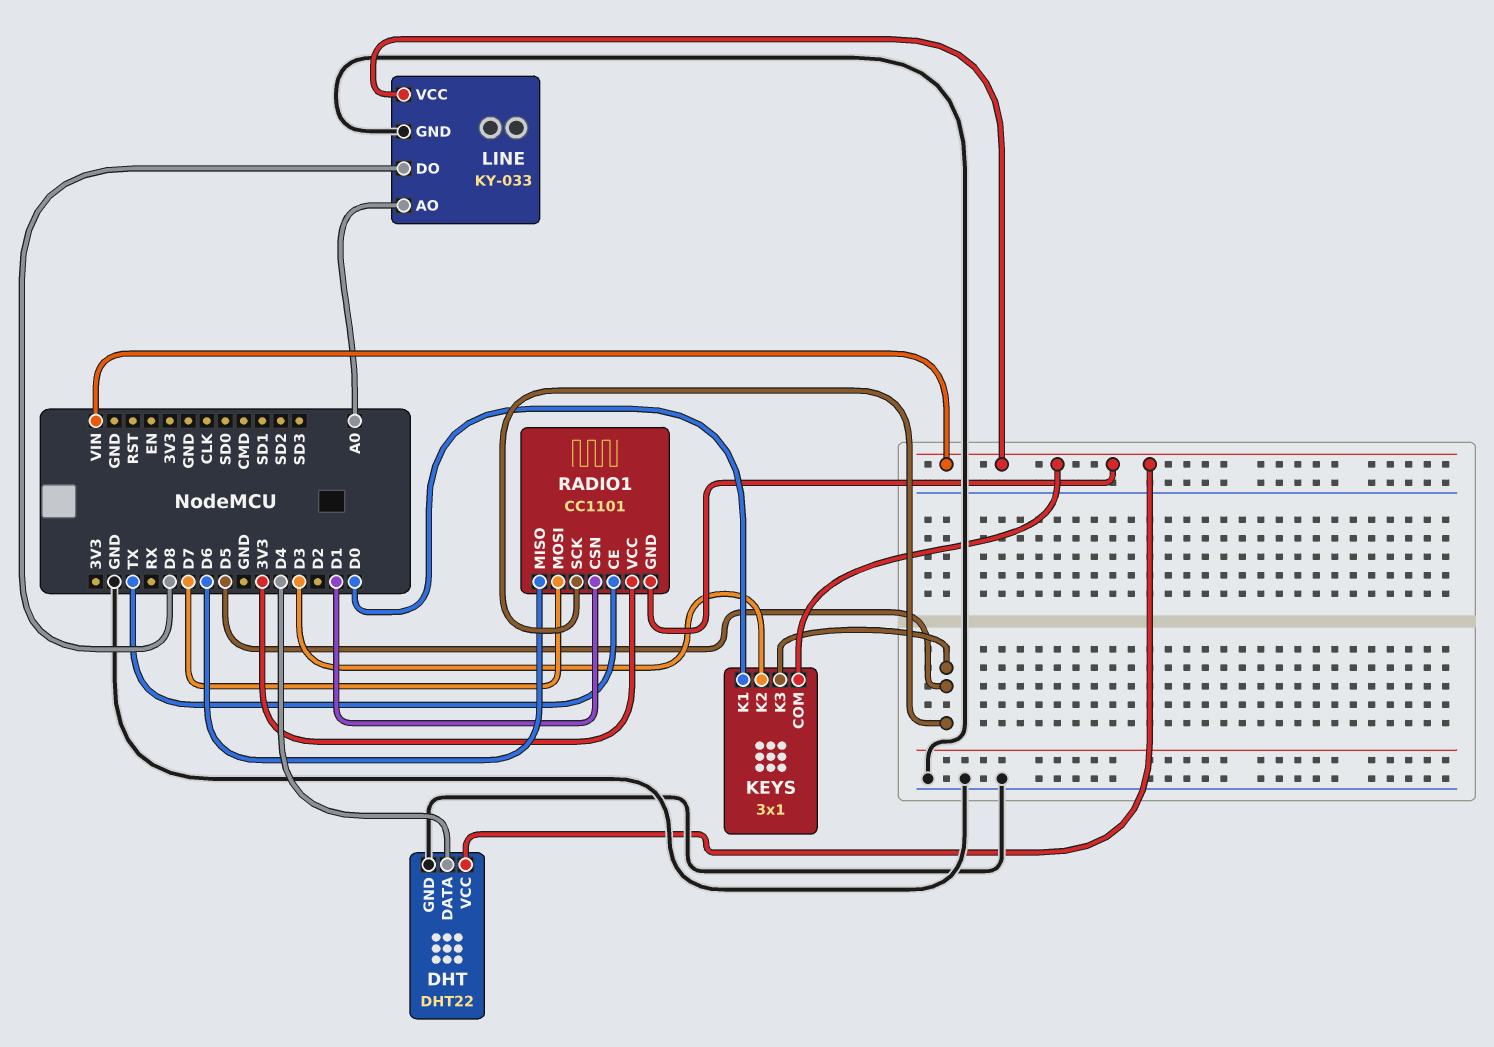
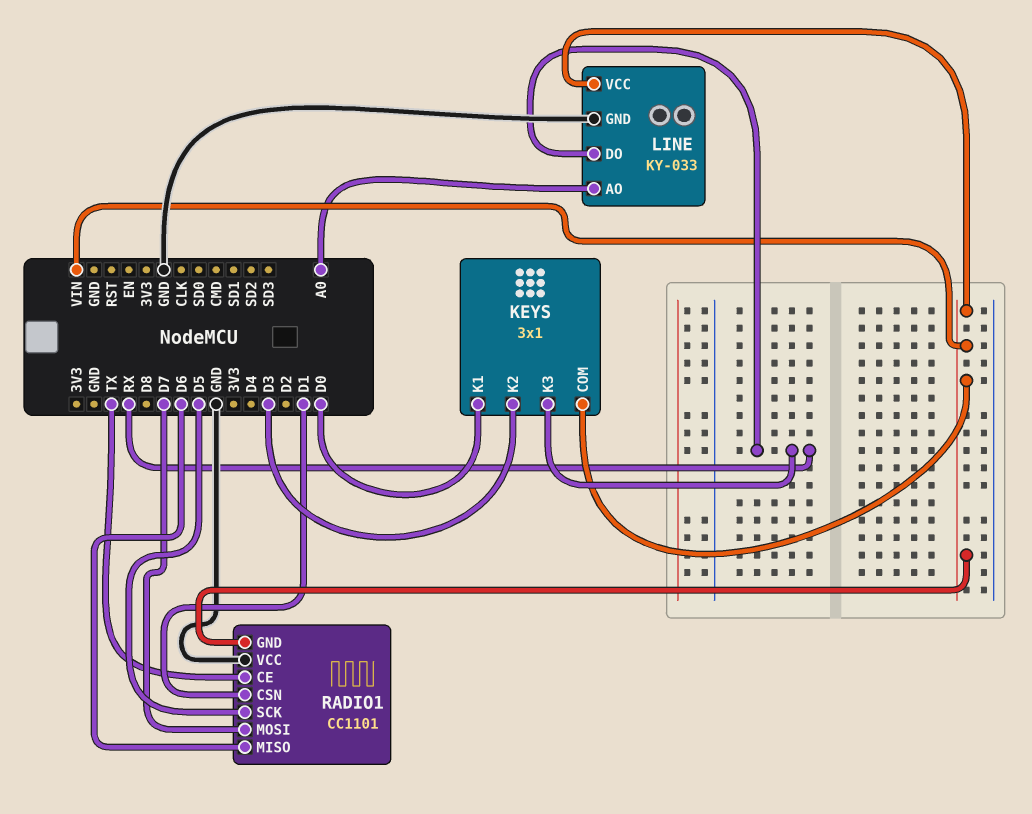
DHT: DHT22 -> none
DHT pin DATA: D4 -> none
DHT pin GND: GND -> none
DHT pin VCC: VIN -> none
KEYS pin K3: D5 -> RX
LINE pin DO: D8 -> RX
RADIO1 pin VCC: 3V3 -> GND

